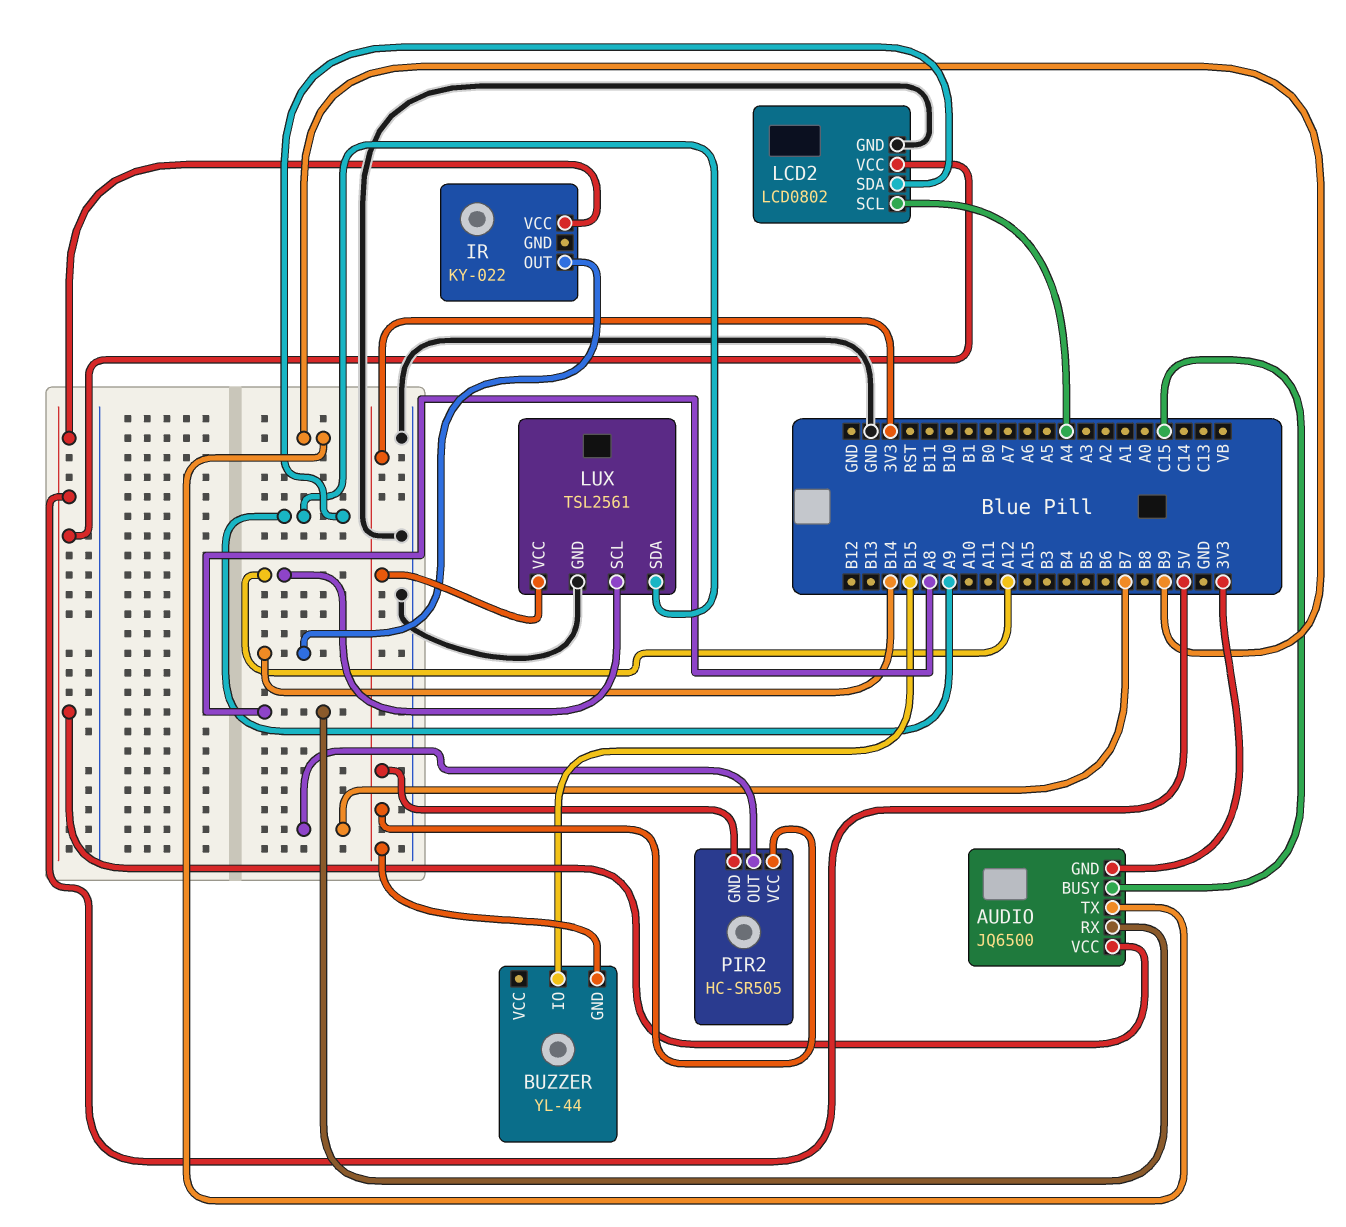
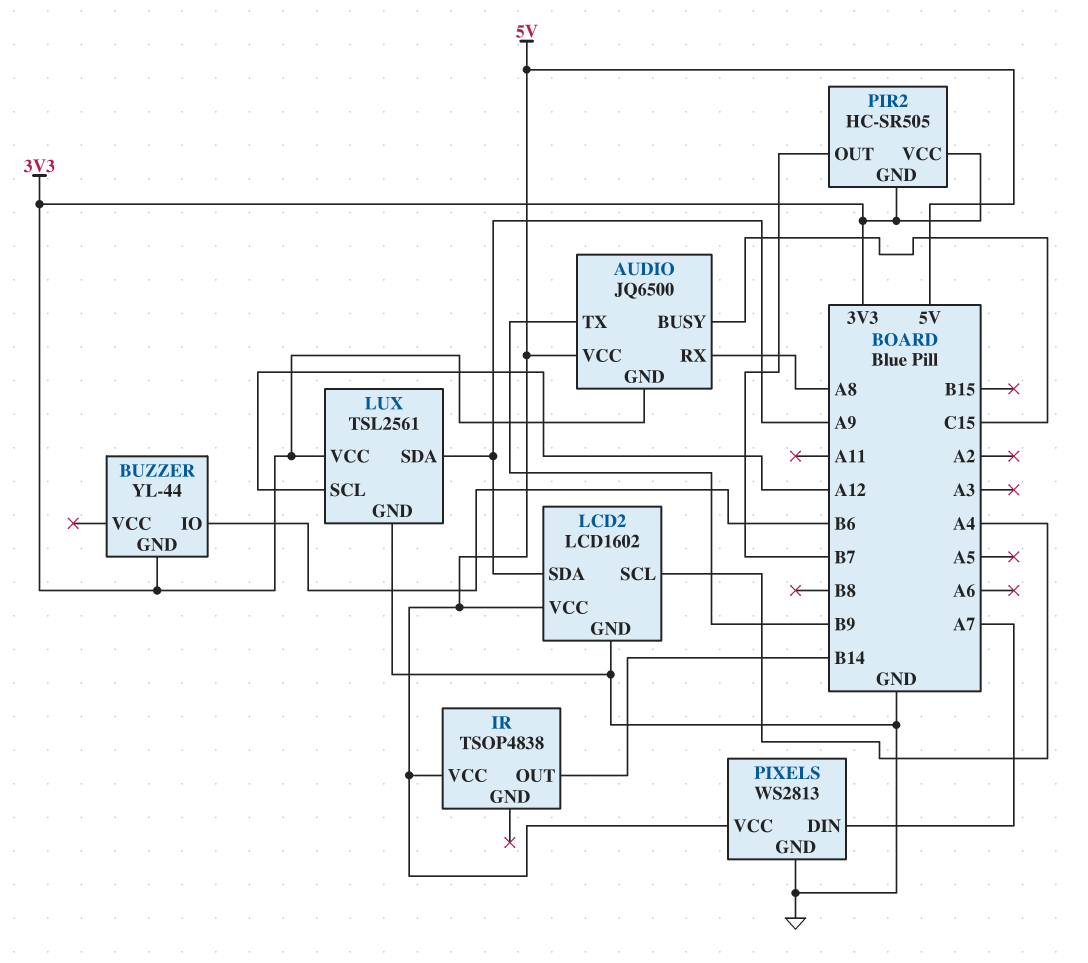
BUZZER pin IO: B15 -> B6
IR: KY-022 -> TSOP4838
LCD2: LCD0802 -> LCD1602
PIXELS: none -> WS2813
PIXELS pin DIN: none -> A7
PIXELS pin GND: none -> GND
PIXELS pin VCC: none -> 5V

